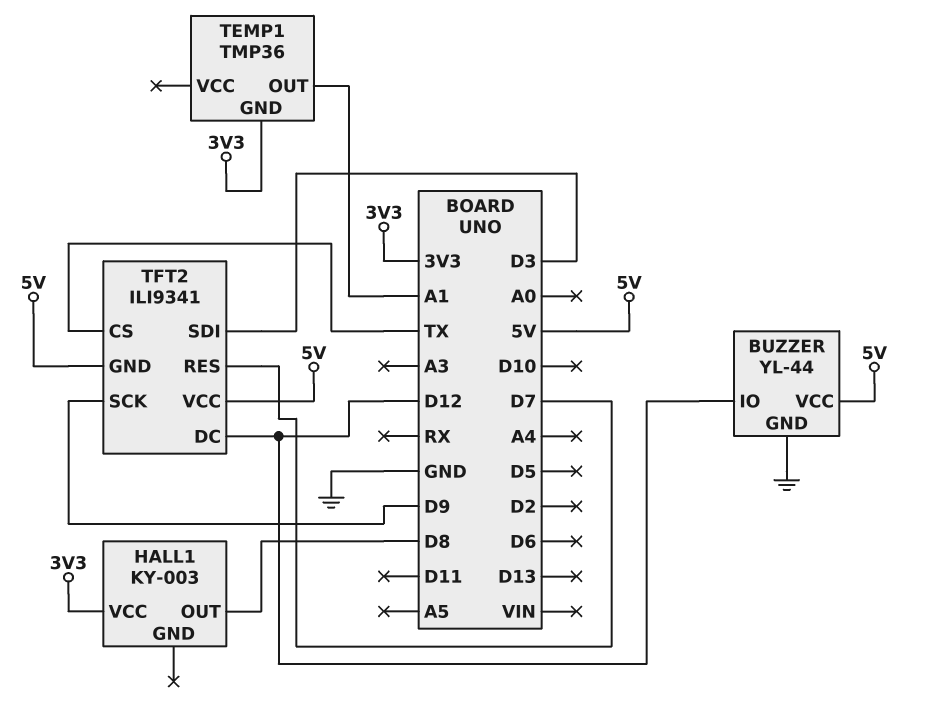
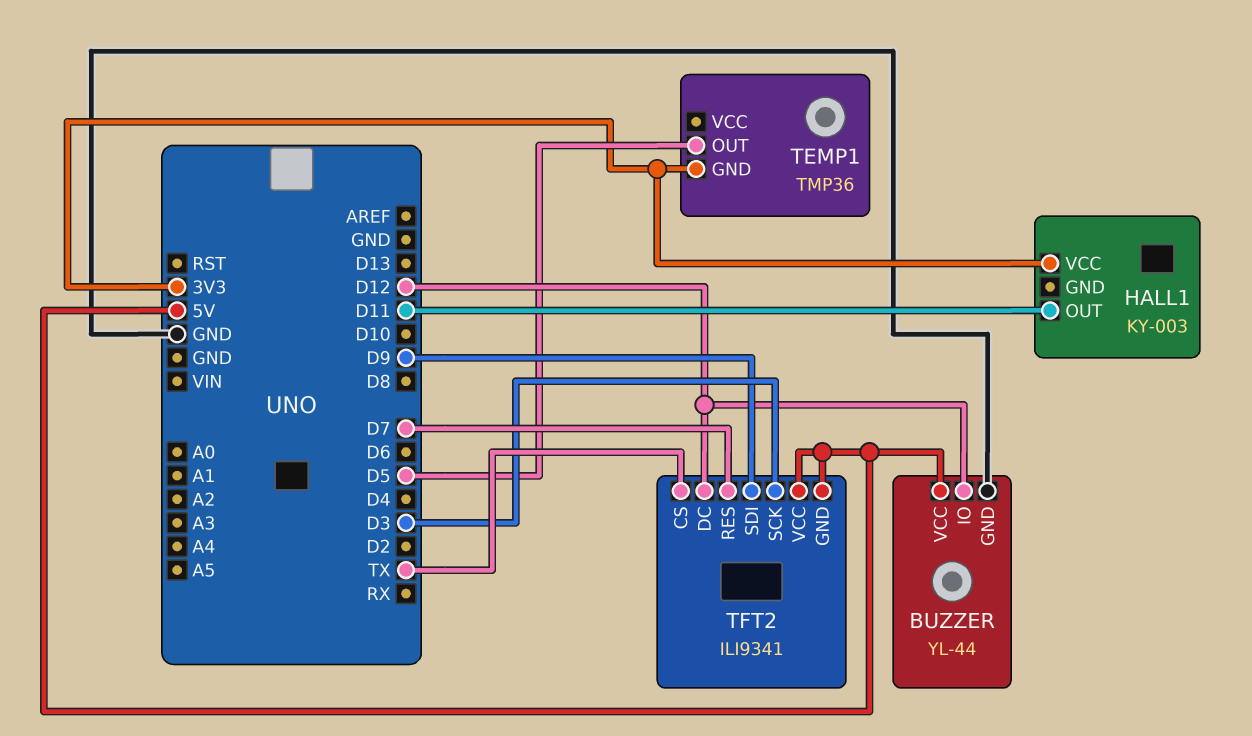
HALL1 pin OUT: D8 -> D11
TEMP1 pin OUT: A1 -> D5
TFT2 pin SCK: D9 -> D3
TFT2 pin SDI: D3 -> D9

